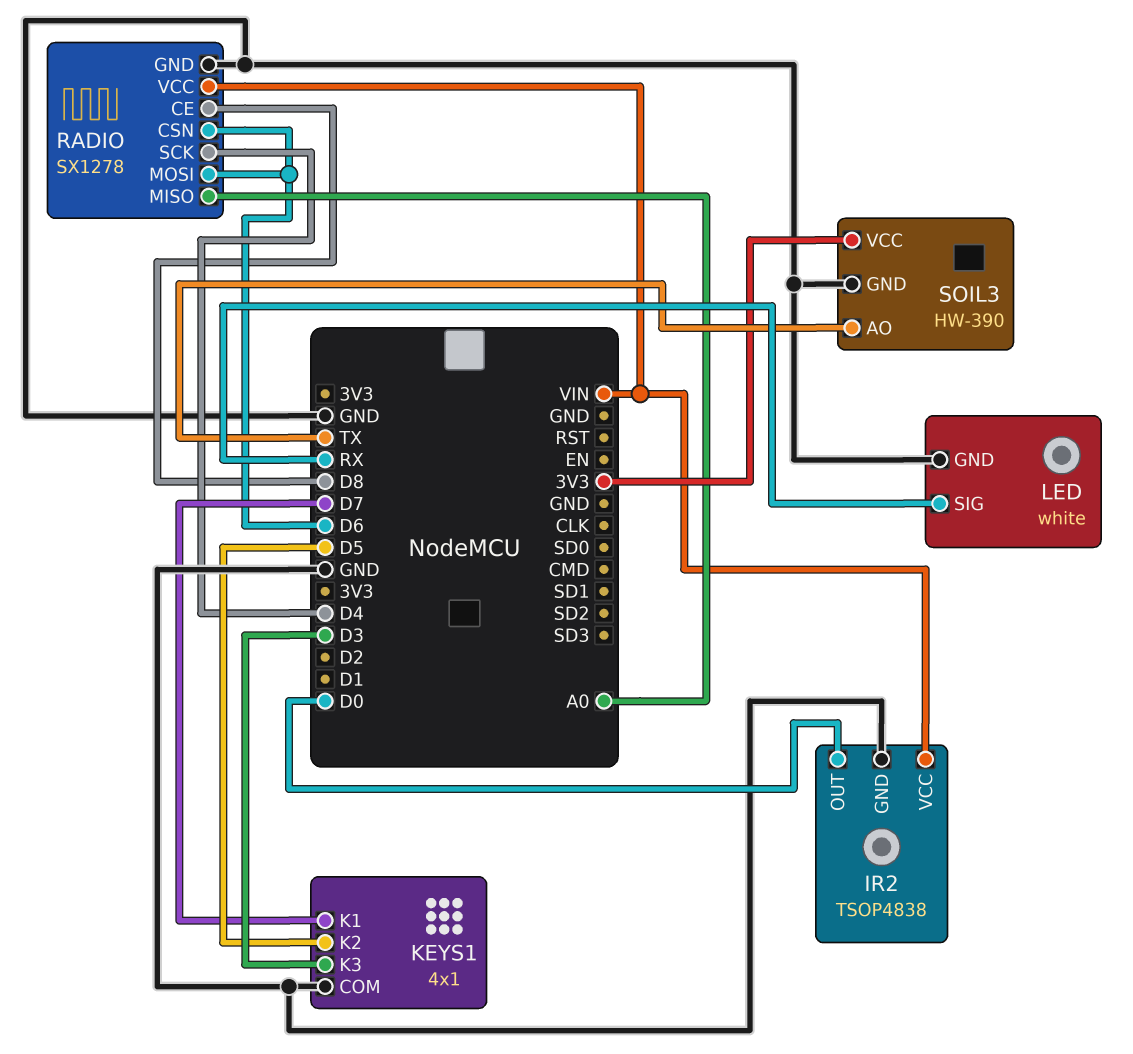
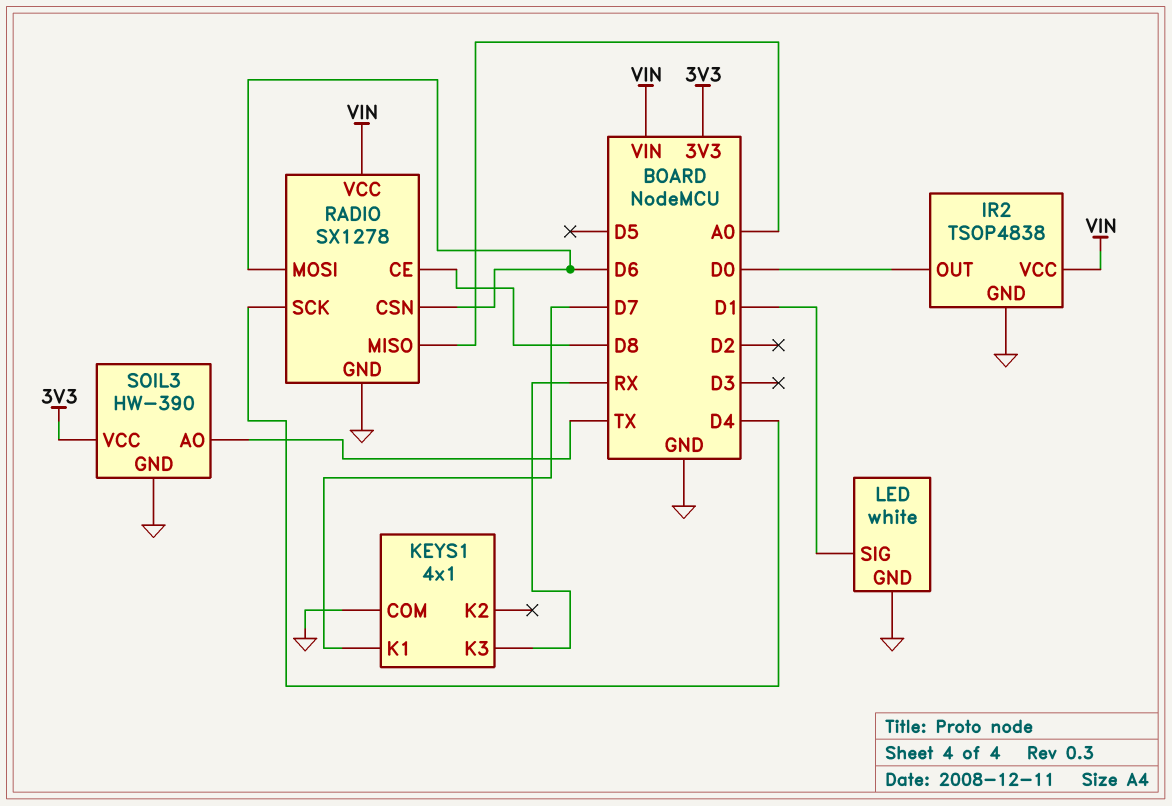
KEYS1 pin K2: D5 -> none
KEYS1 pin K3: D3 -> RX
LED pin SIG: RX -> D1

